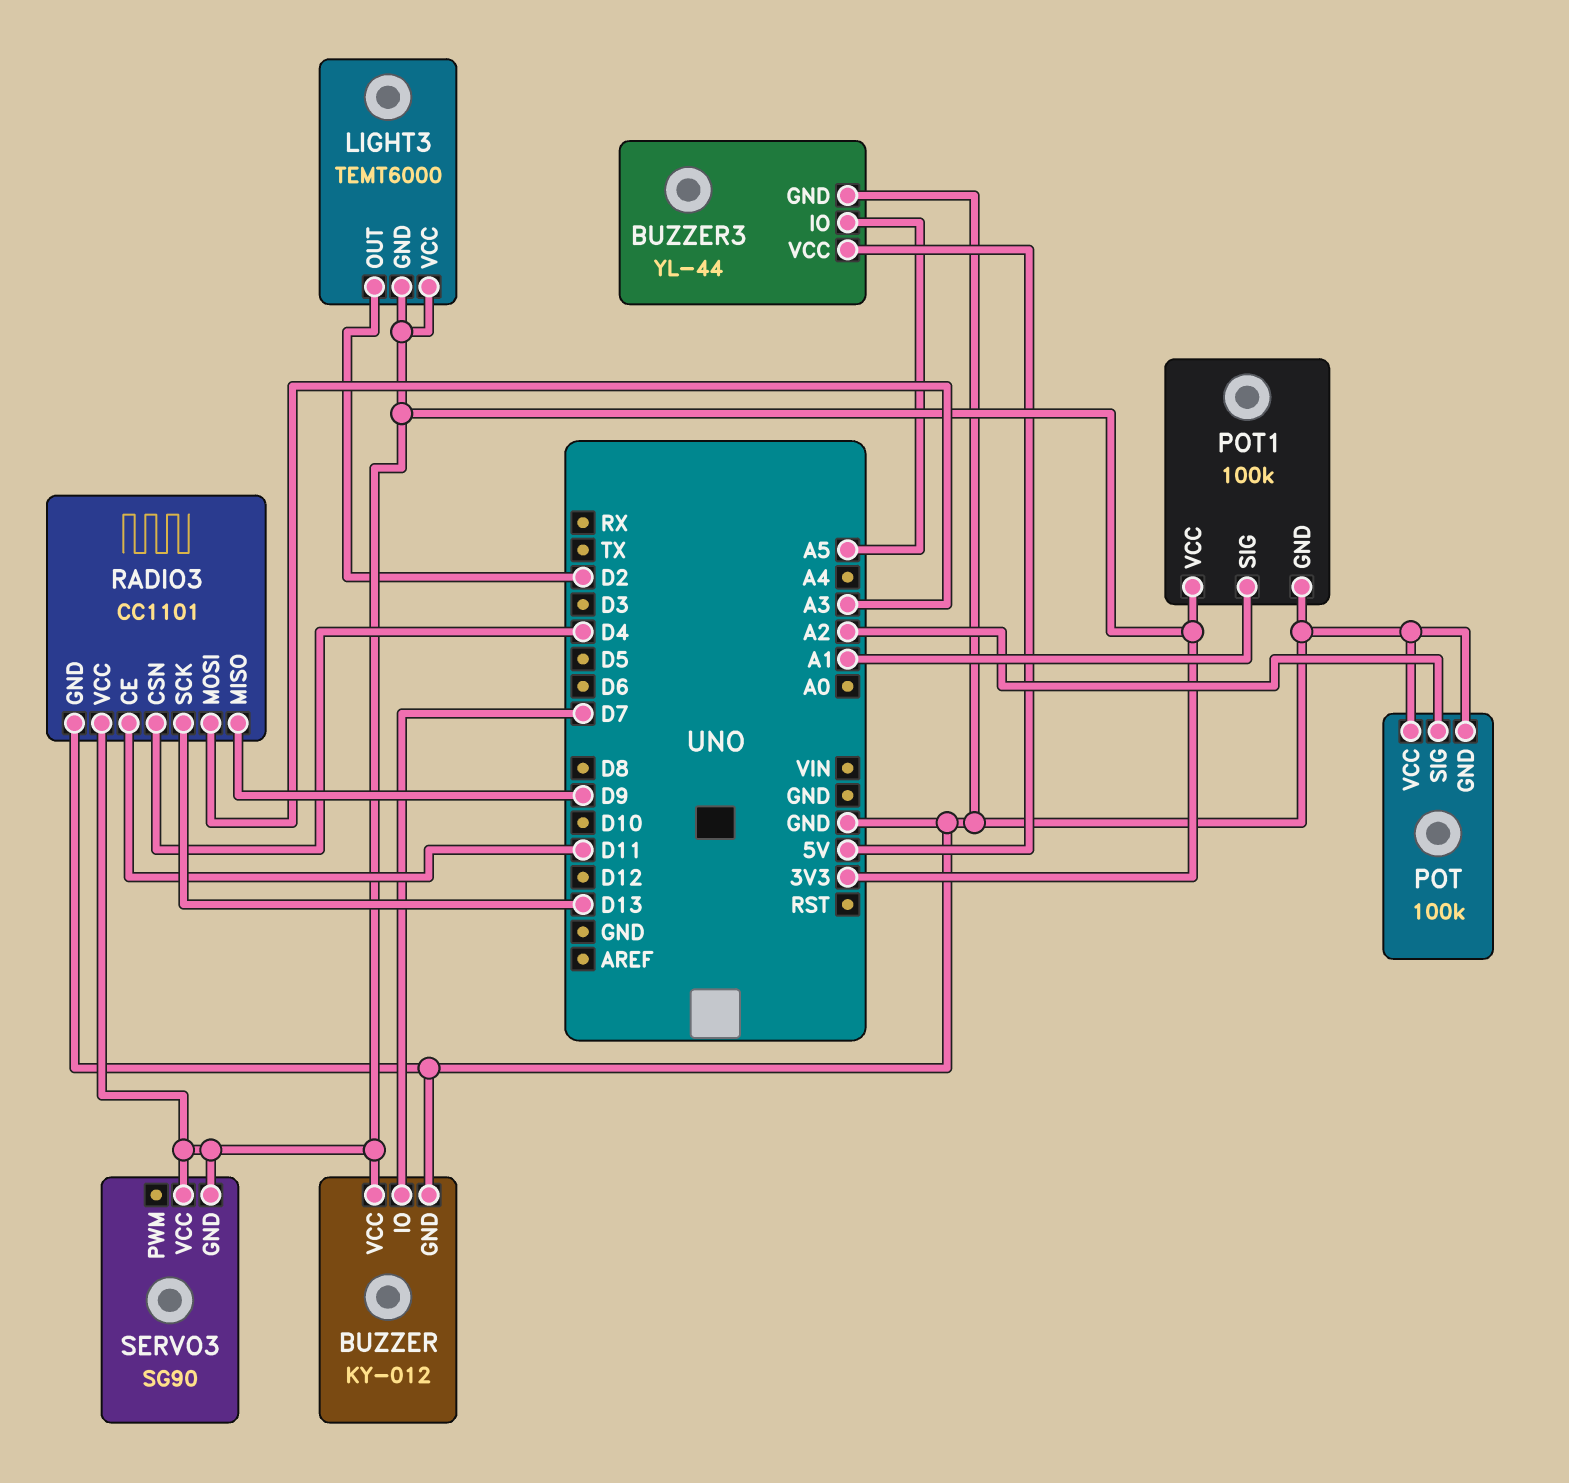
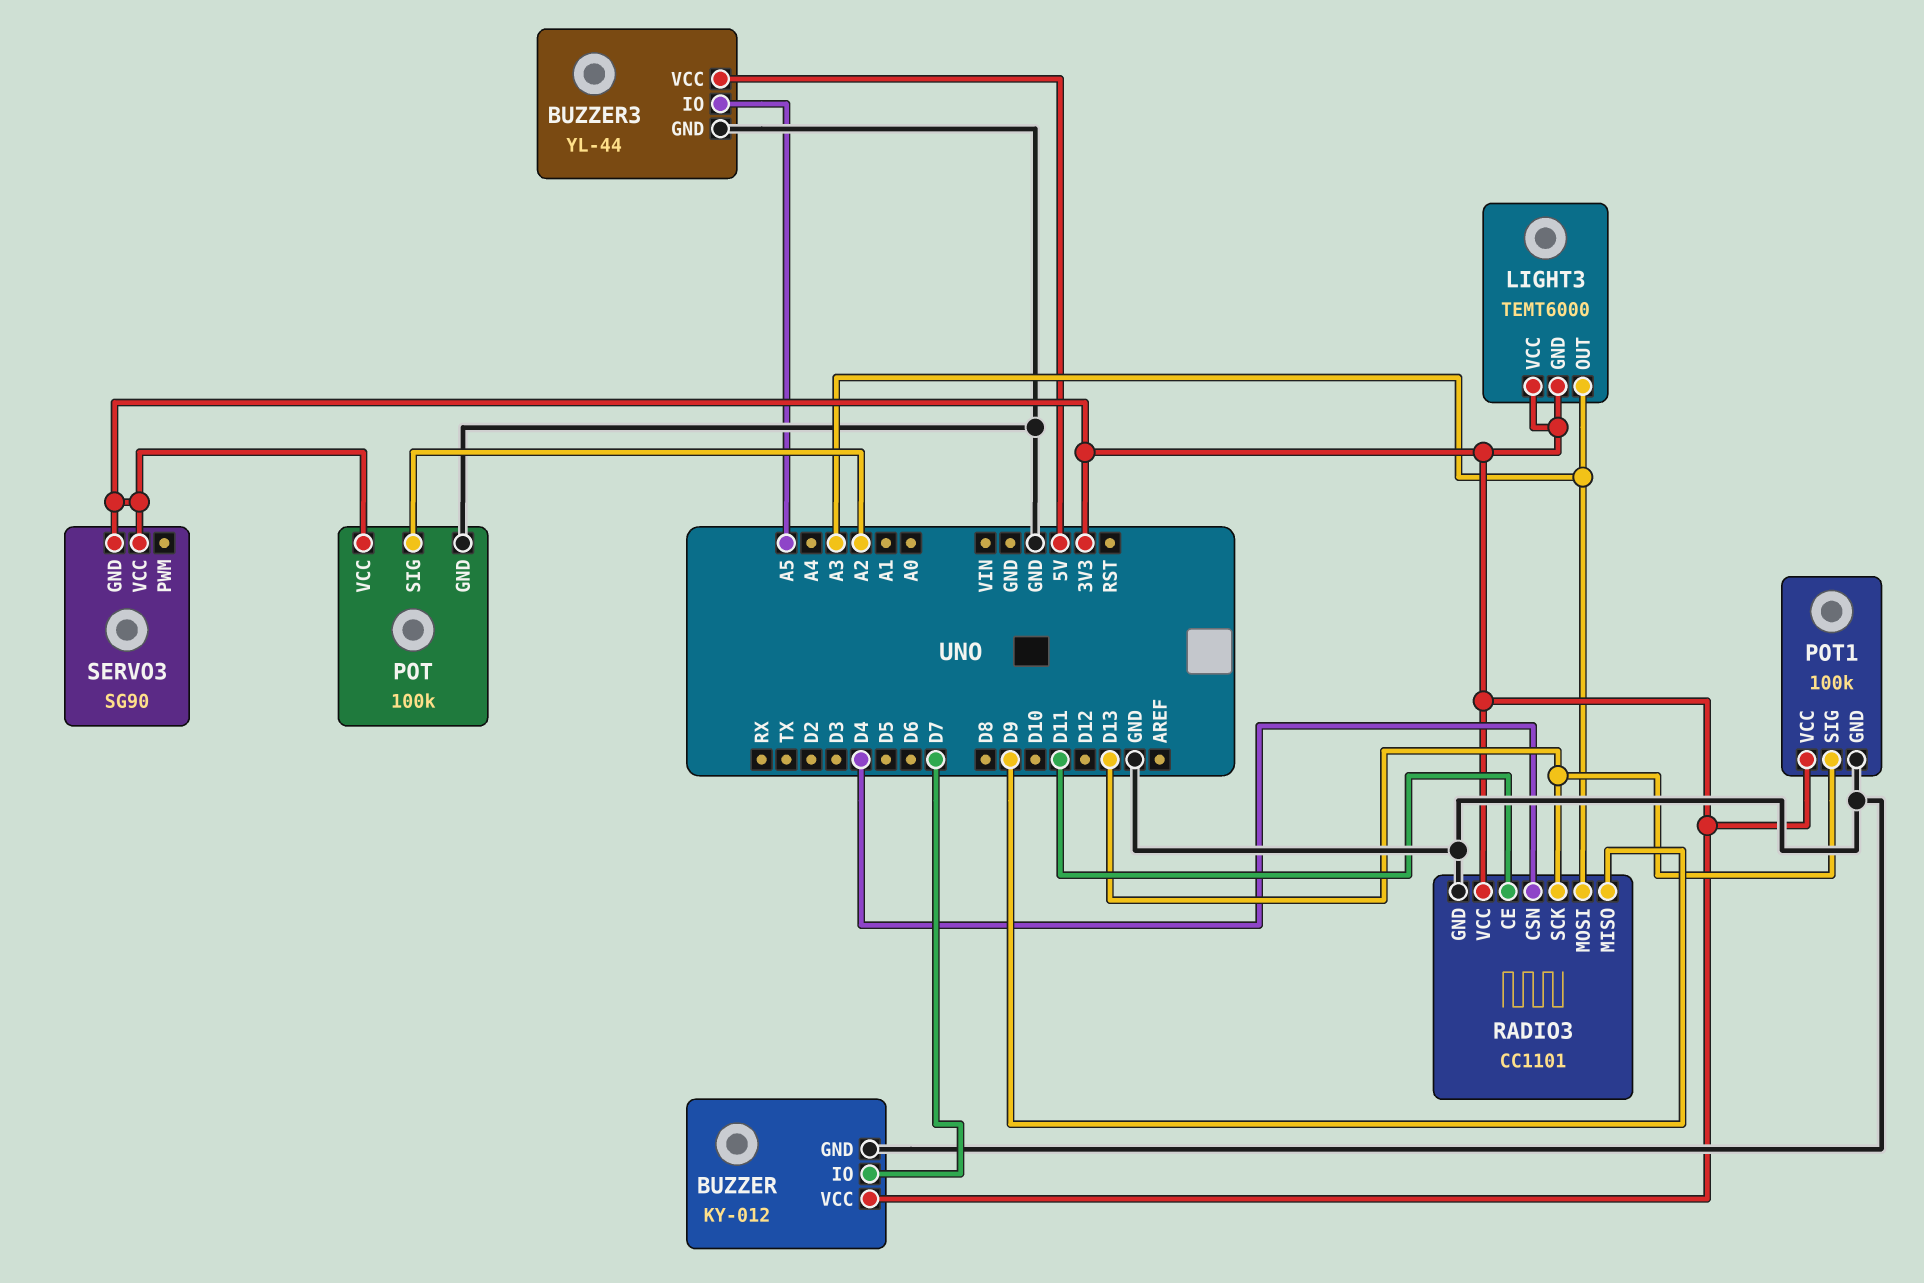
LIGHT3 pin OUT: D2 -> A3
POT pin VCC: GND -> 3V3
POT1 pin SIG: A1 -> D13

